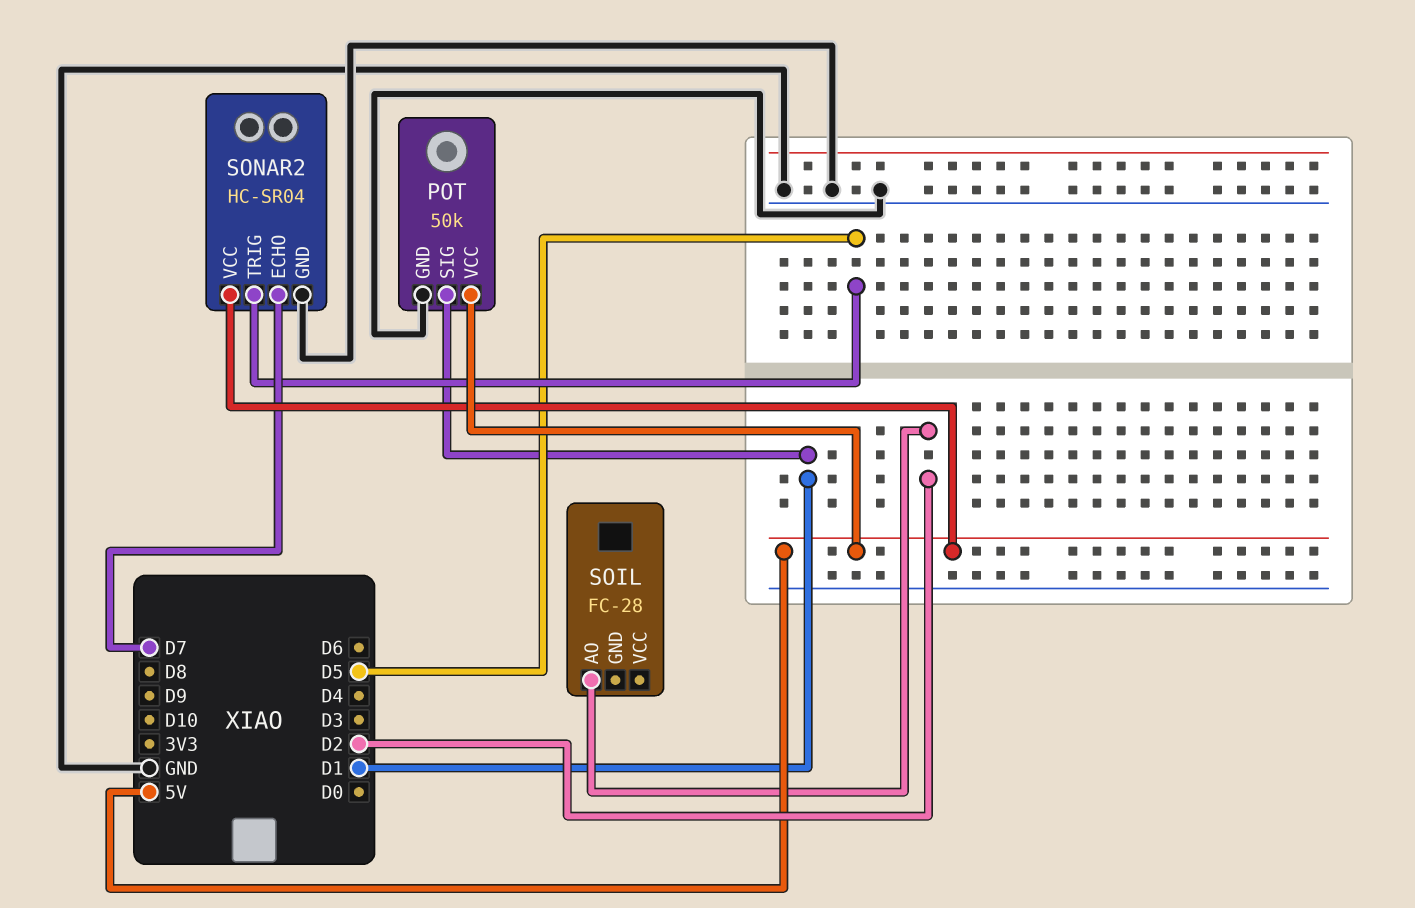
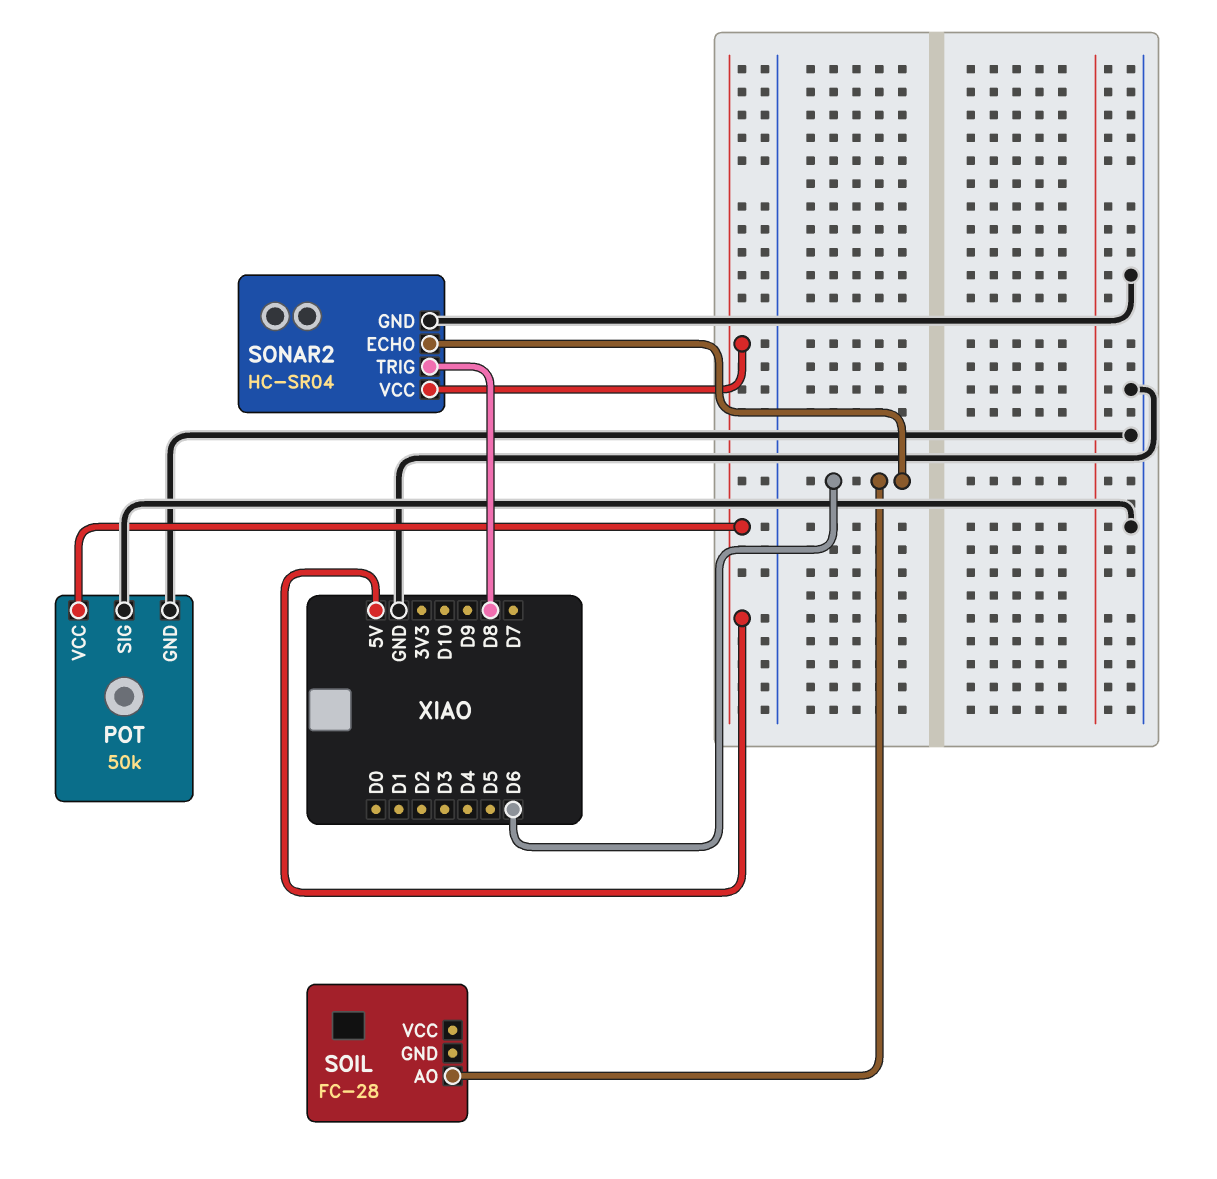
POT pin SIG: D1 -> GND
SOIL pin AO: D2 -> D6
SONAR2 pin ECHO: D7 -> D6
SONAR2 pin TRIG: D5 -> D8

